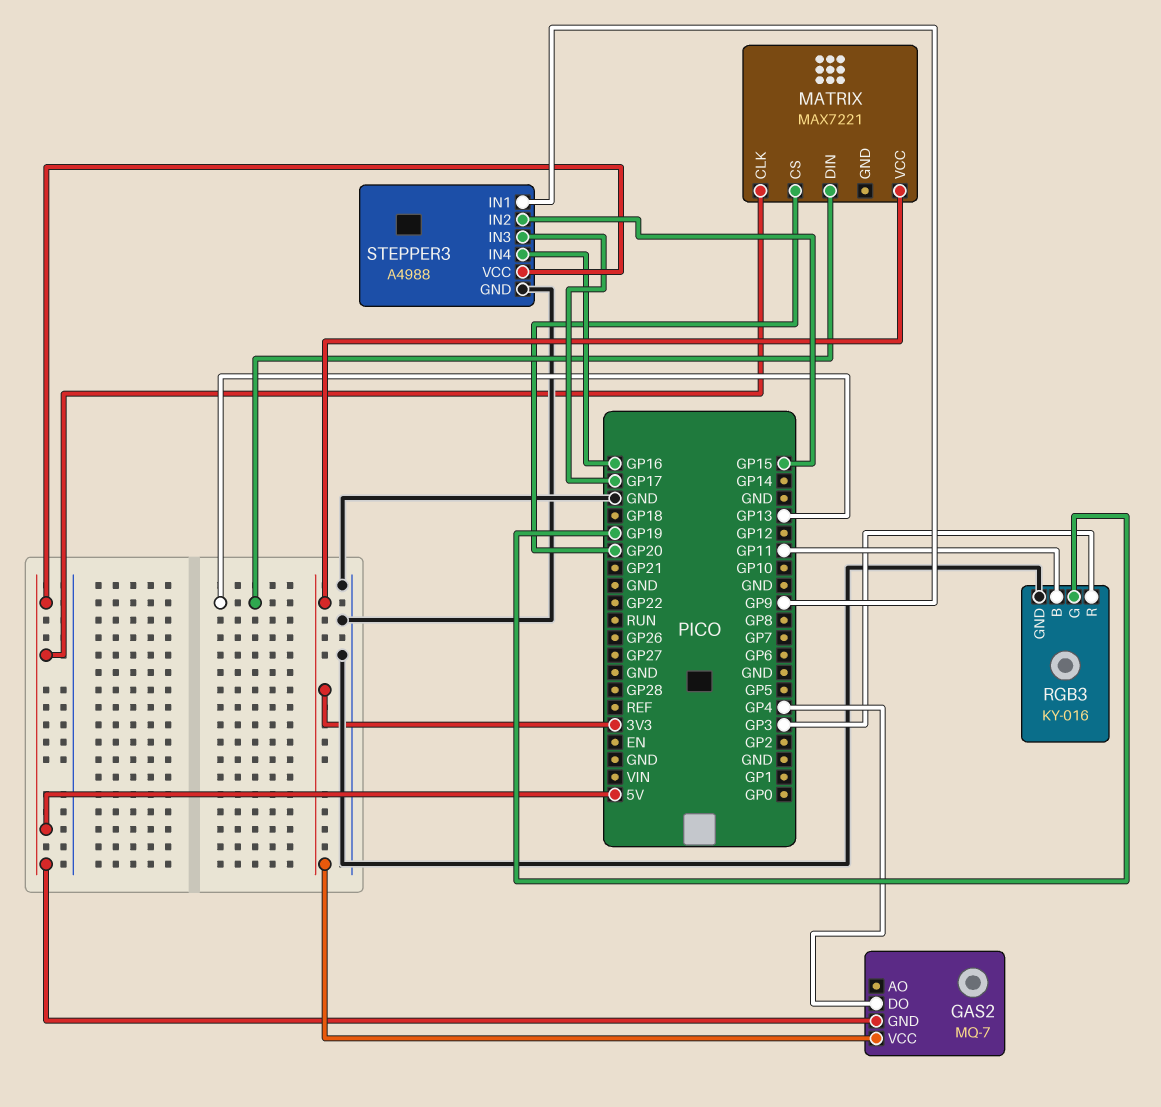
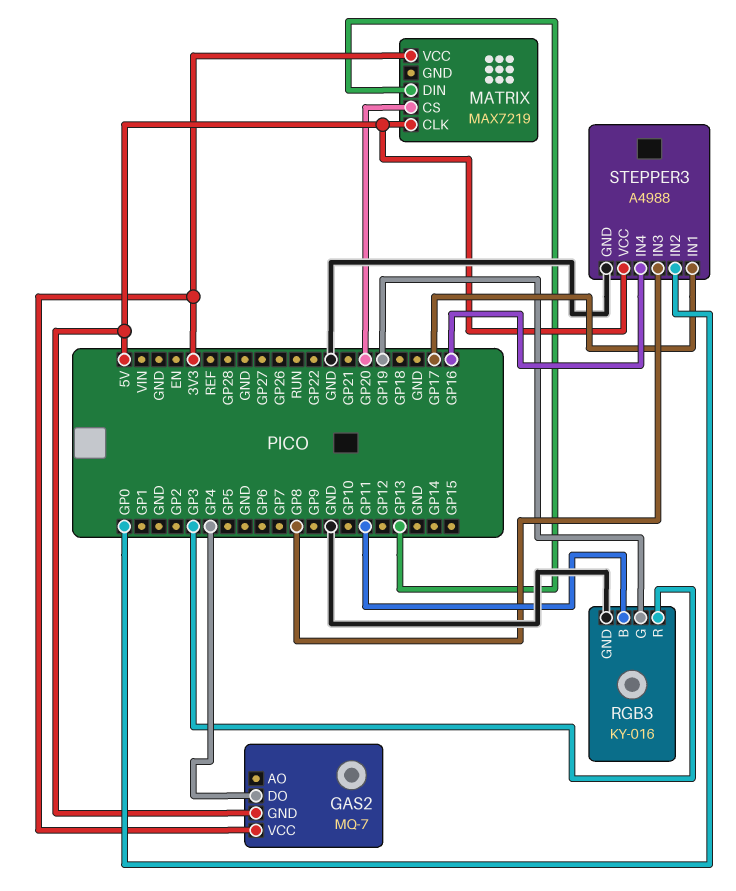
MATRIX: MAX7221 -> MAX7219
STEPPER3 pin IN1: GP9 -> GP17
STEPPER3 pin IN2: GP15 -> GP0
STEPPER3 pin IN3: GP17 -> GP8

